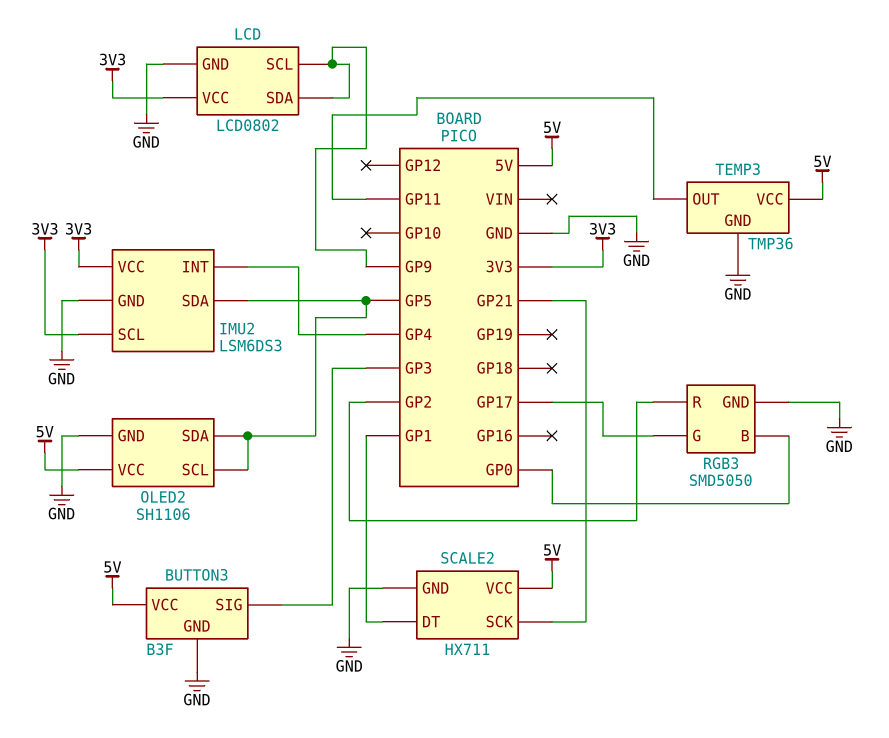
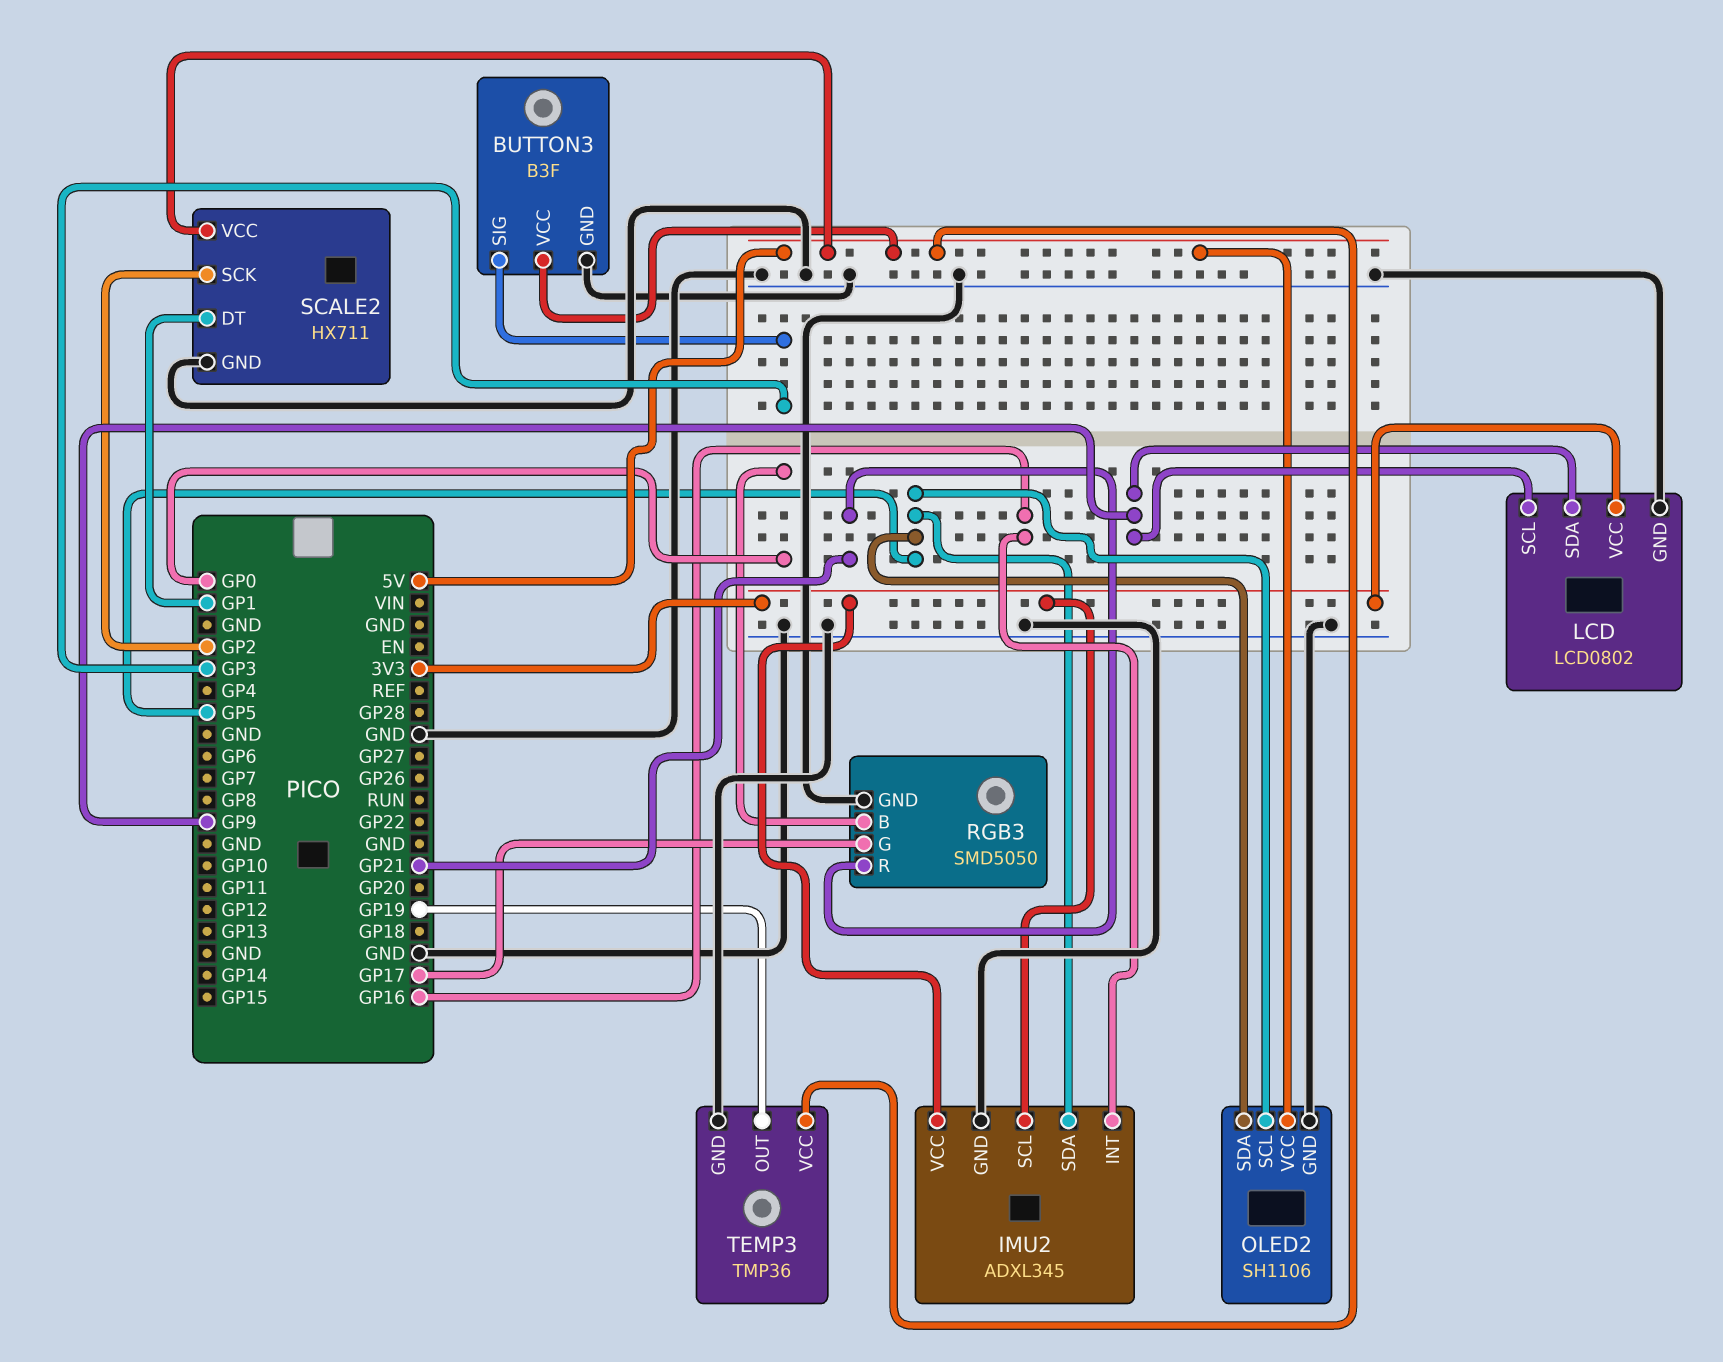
IMU2: LSM6DS3 -> ADXL345
IMU2 pin INT: GP4 -> GP16
RGB3 pin R: GP2 -> GP21
SCALE2 pin SCK: GP21 -> GP2
TEMP3 pin OUT: GP11 -> GP19

